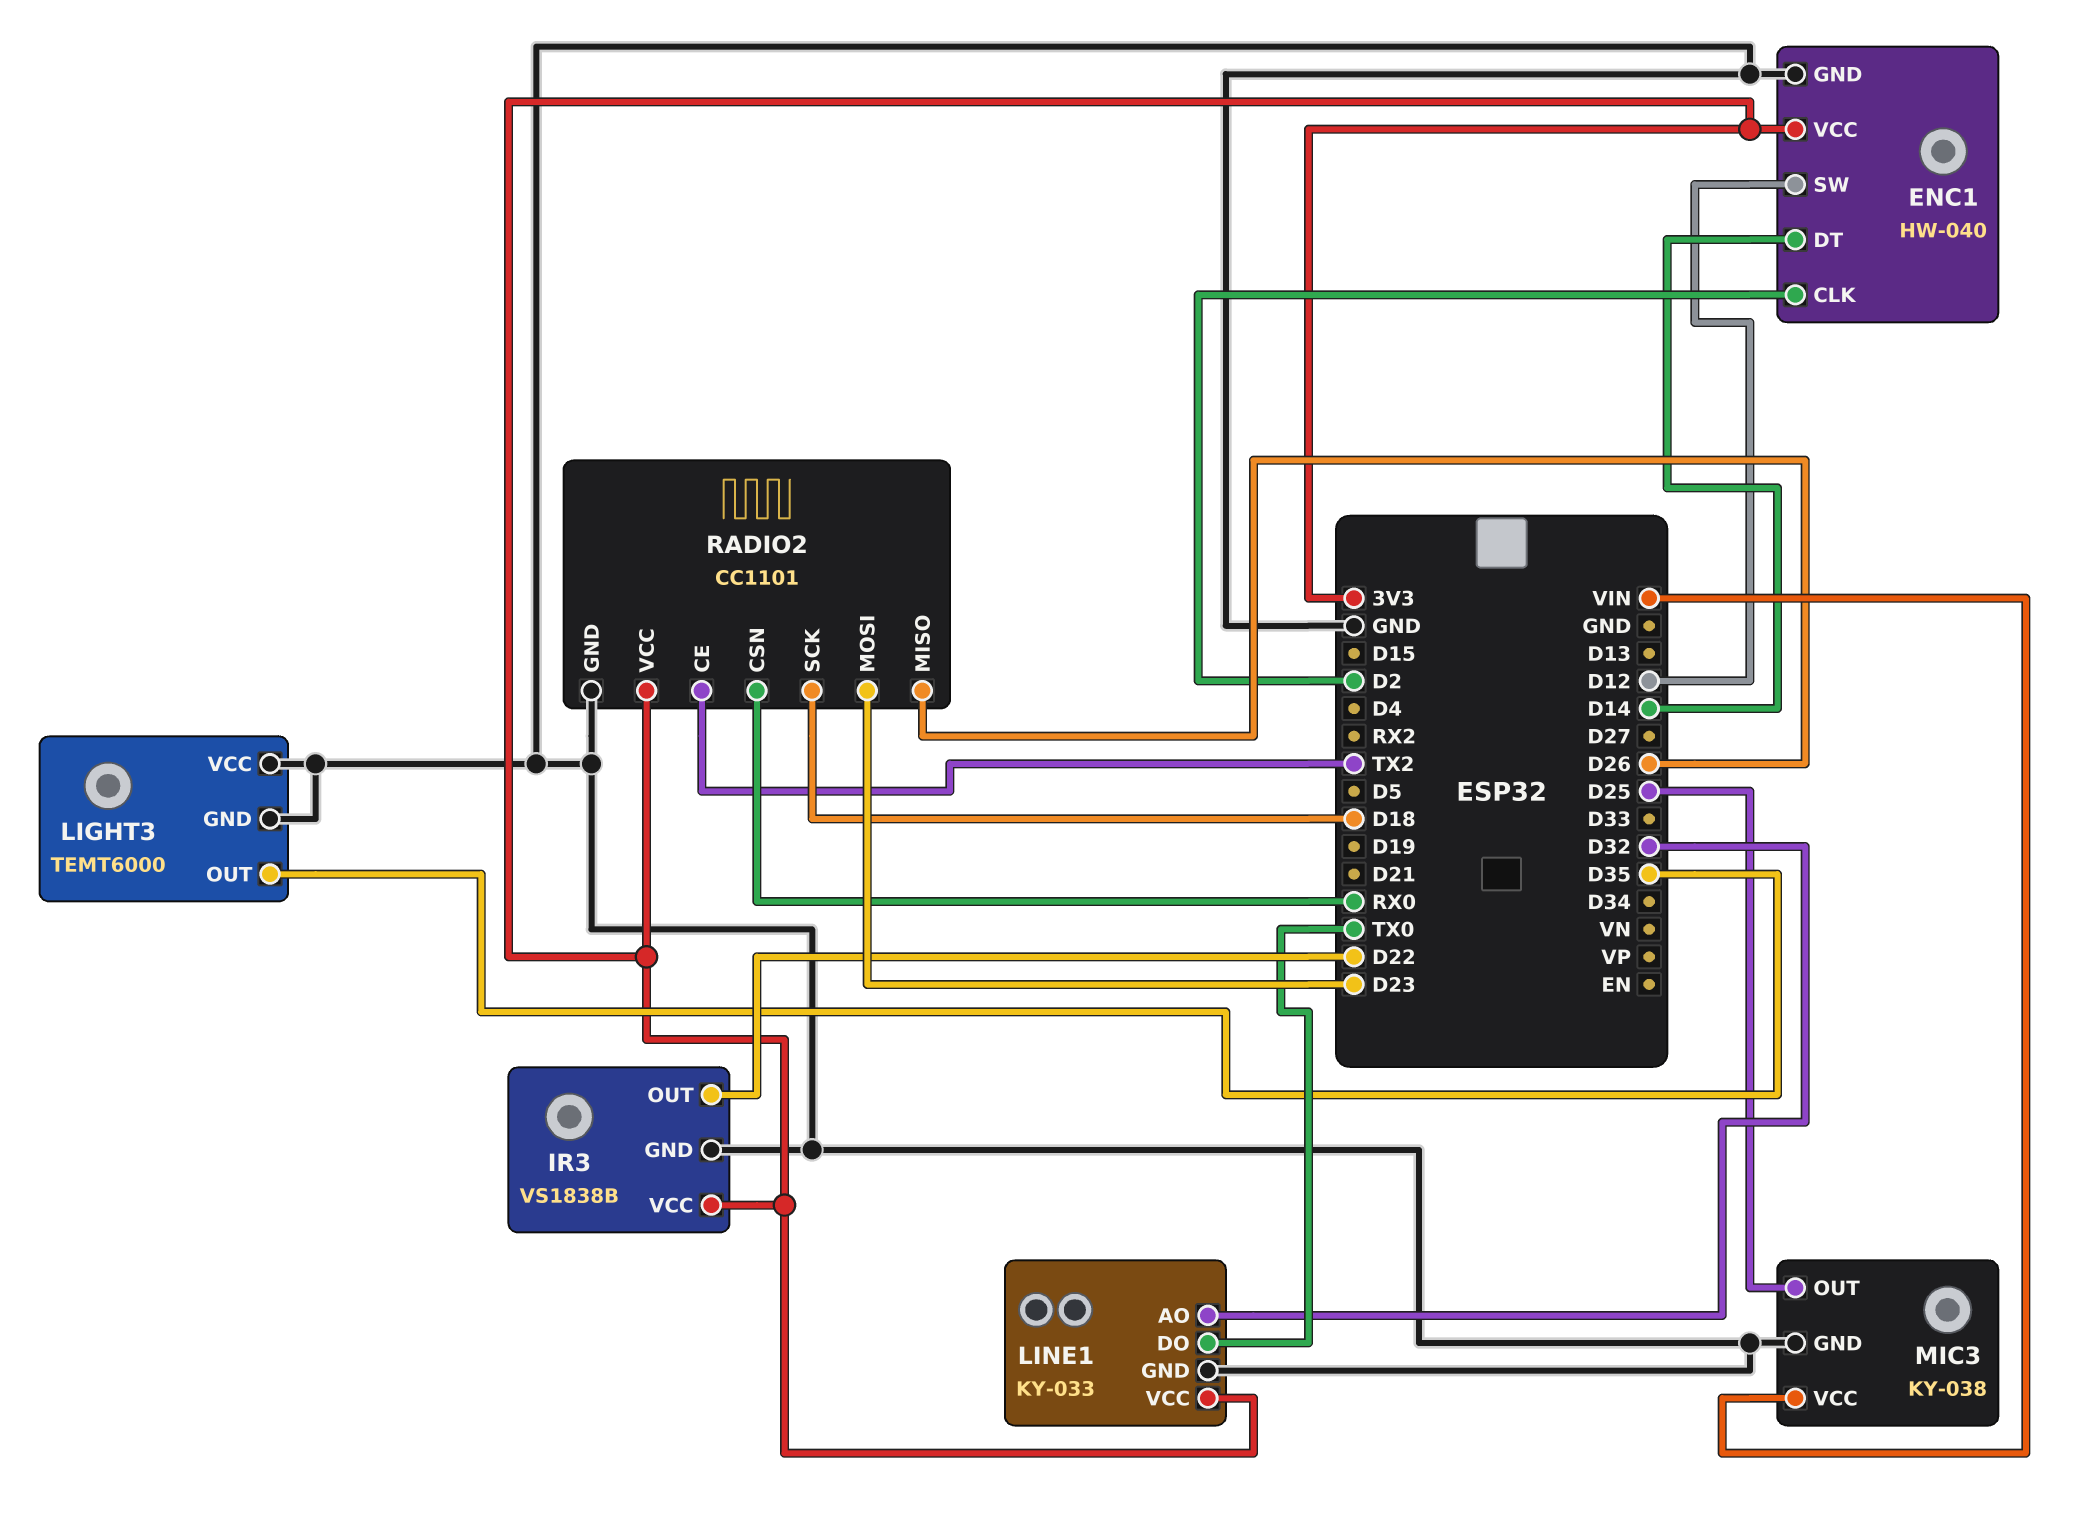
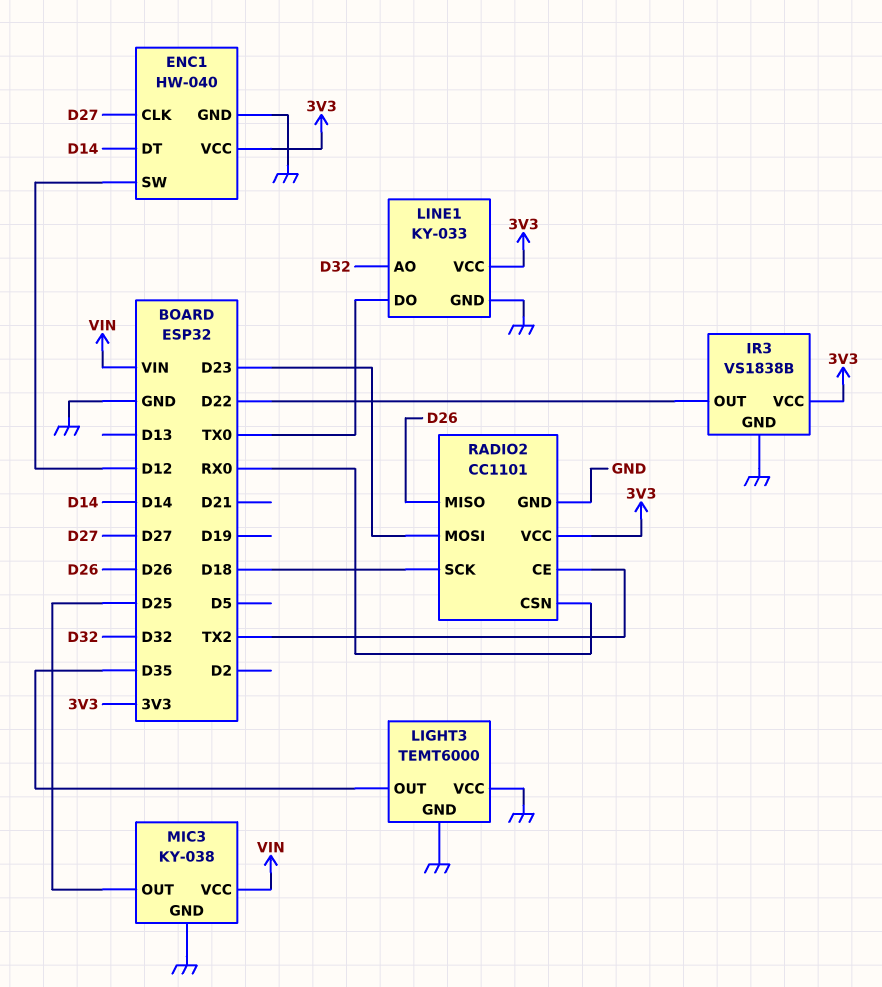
ENC1 pin CLK: D2 -> D27

